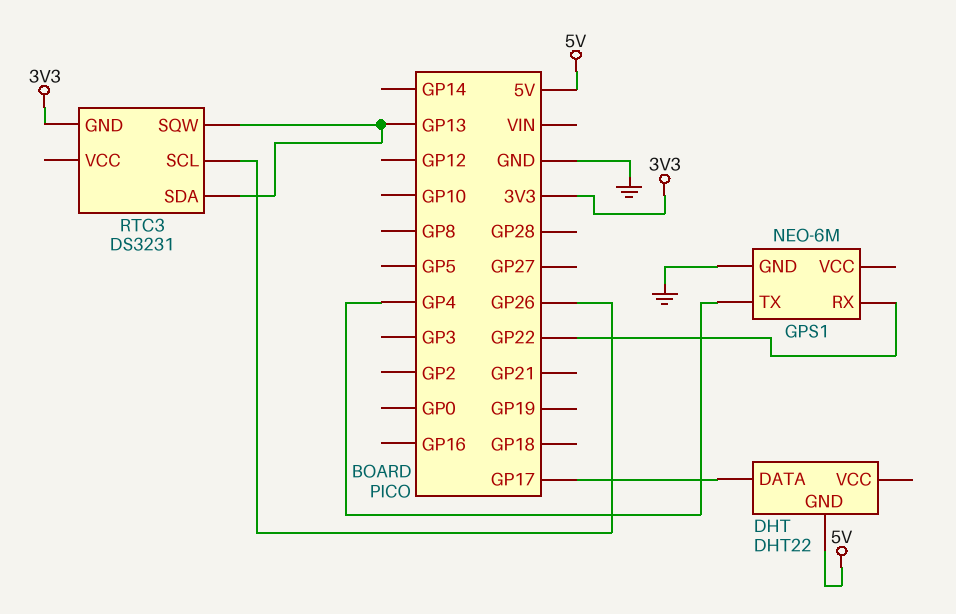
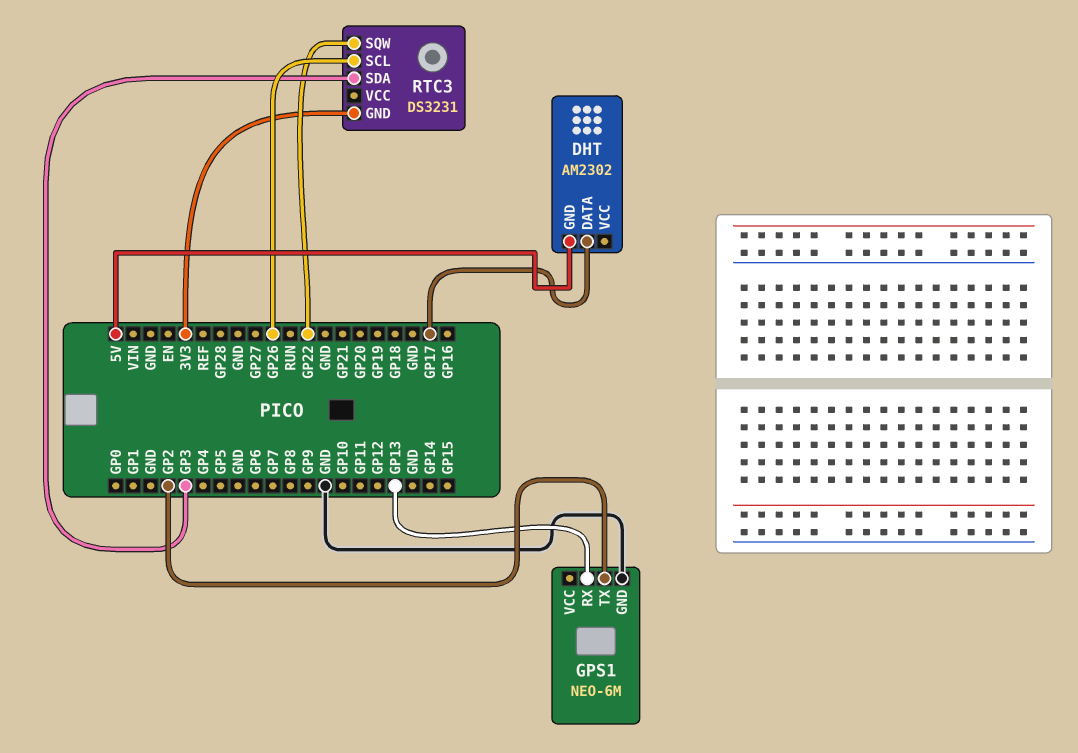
DHT: DHT22 -> AM2302
GPS1 pin RX: GP22 -> GP13
GPS1 pin TX: GP4 -> GP2
RTC3 pin SDA: GP13 -> GP3
RTC3 pin SQW: GP13 -> GP22

